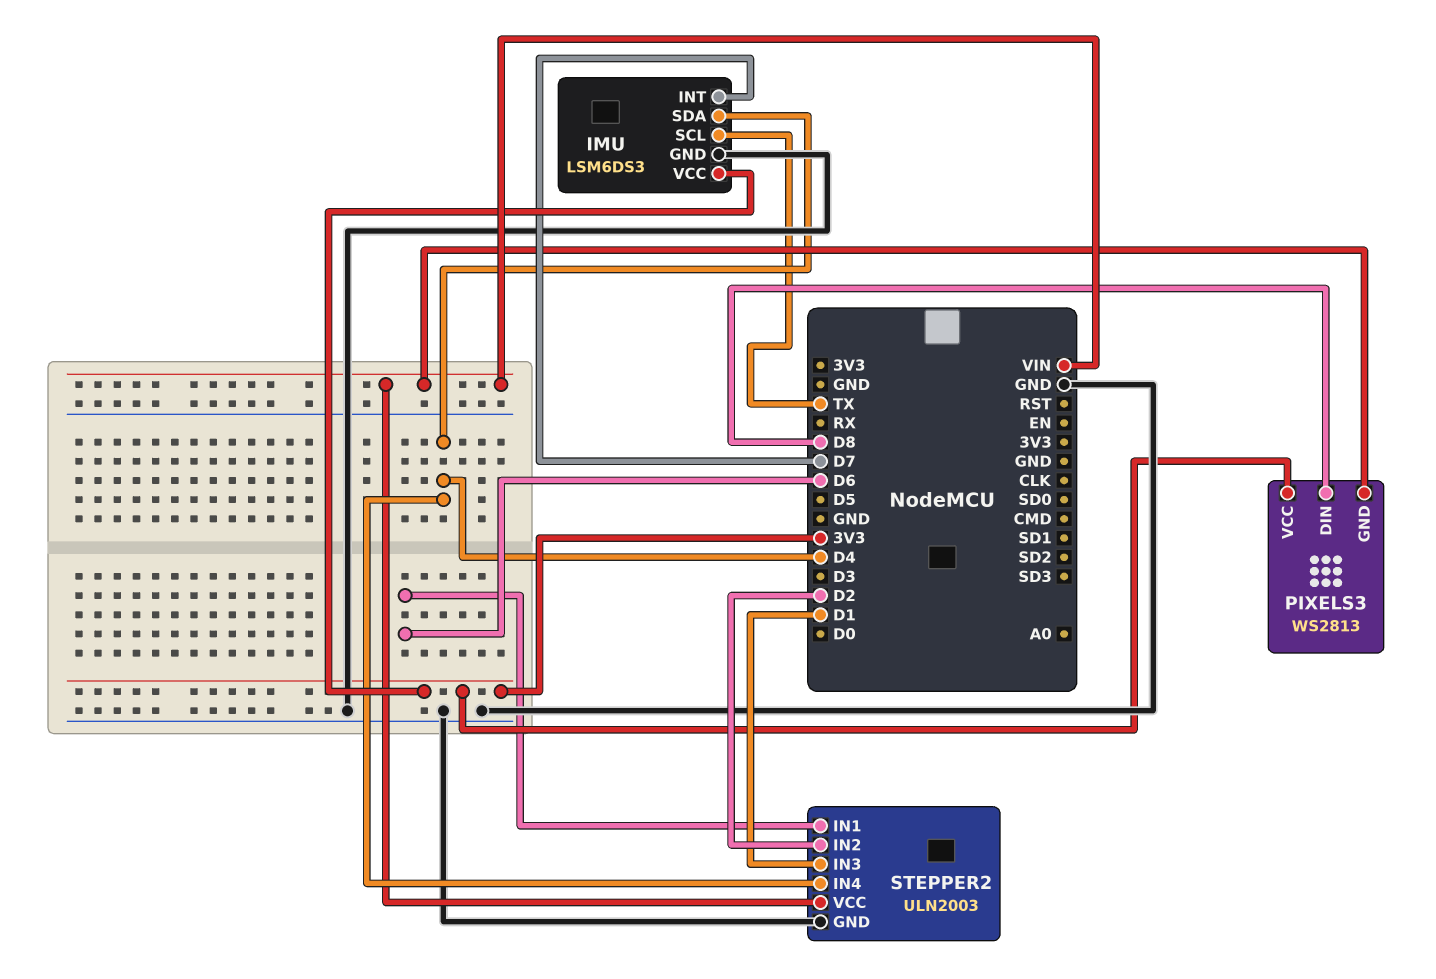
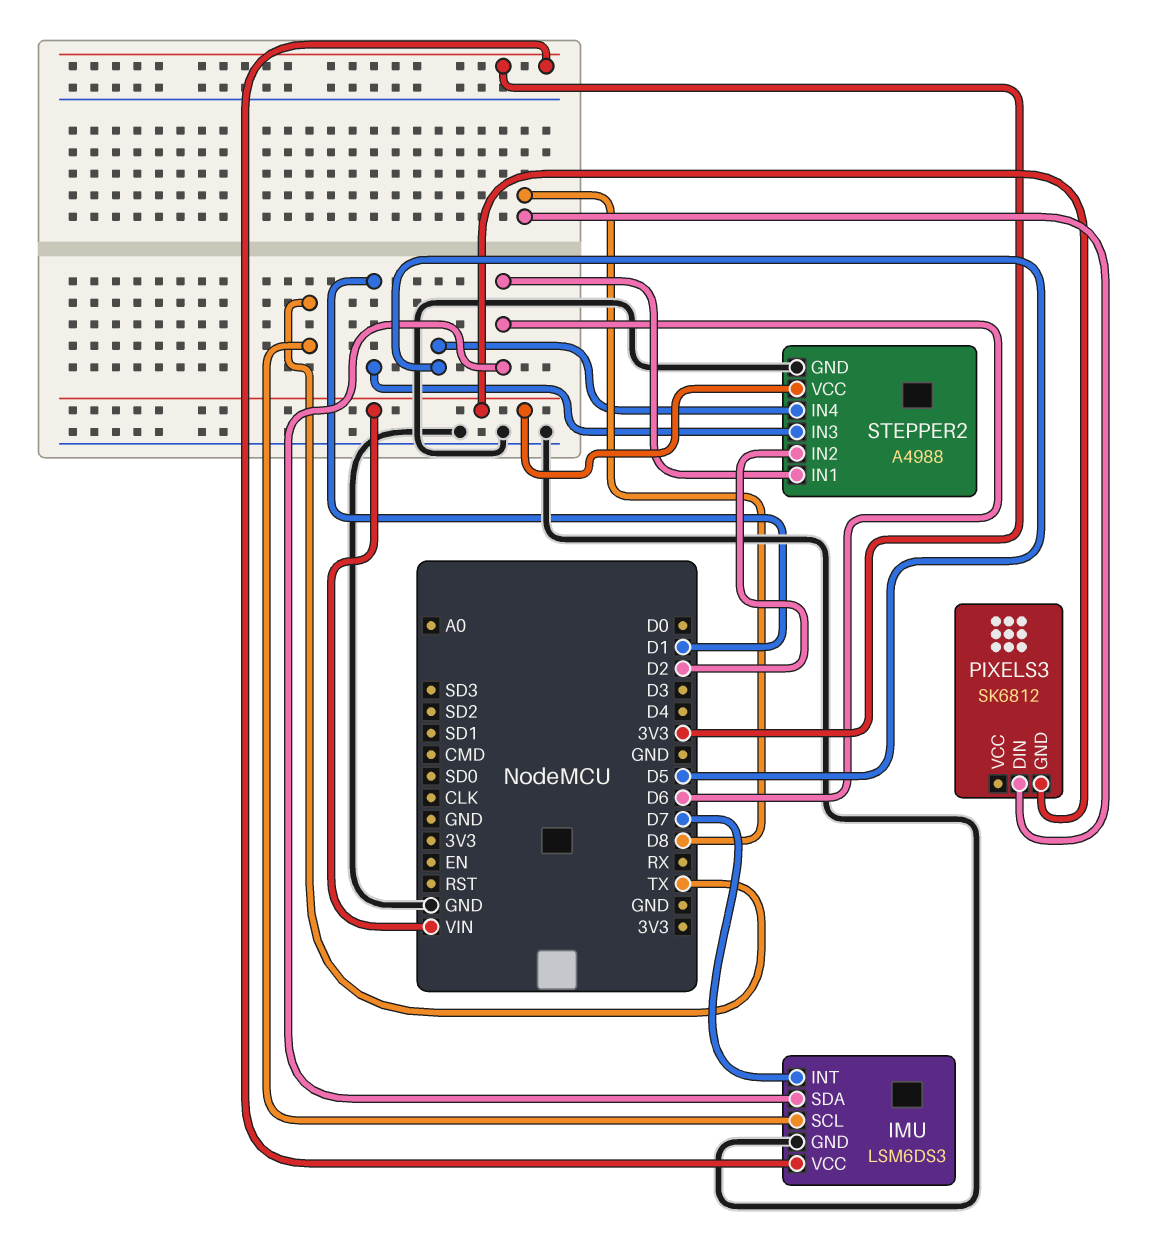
IMU pin SDA: D4 -> D6
PIXELS3: WS2813 -> SK6812
PIXELS3 pin VCC: 3V3 -> none
STEPPER2: ULN2003 -> A4988
STEPPER2 pin IN4: D4 -> D5

